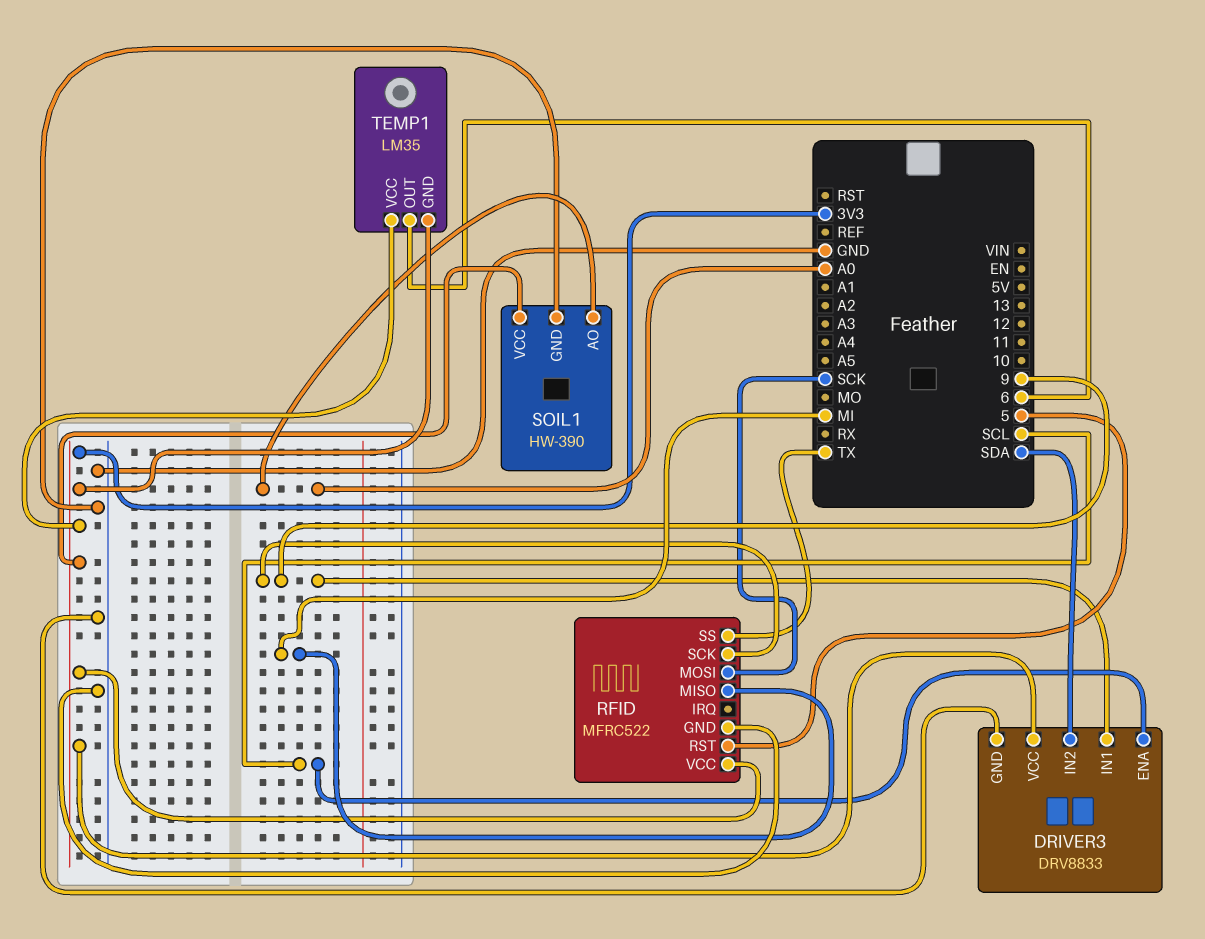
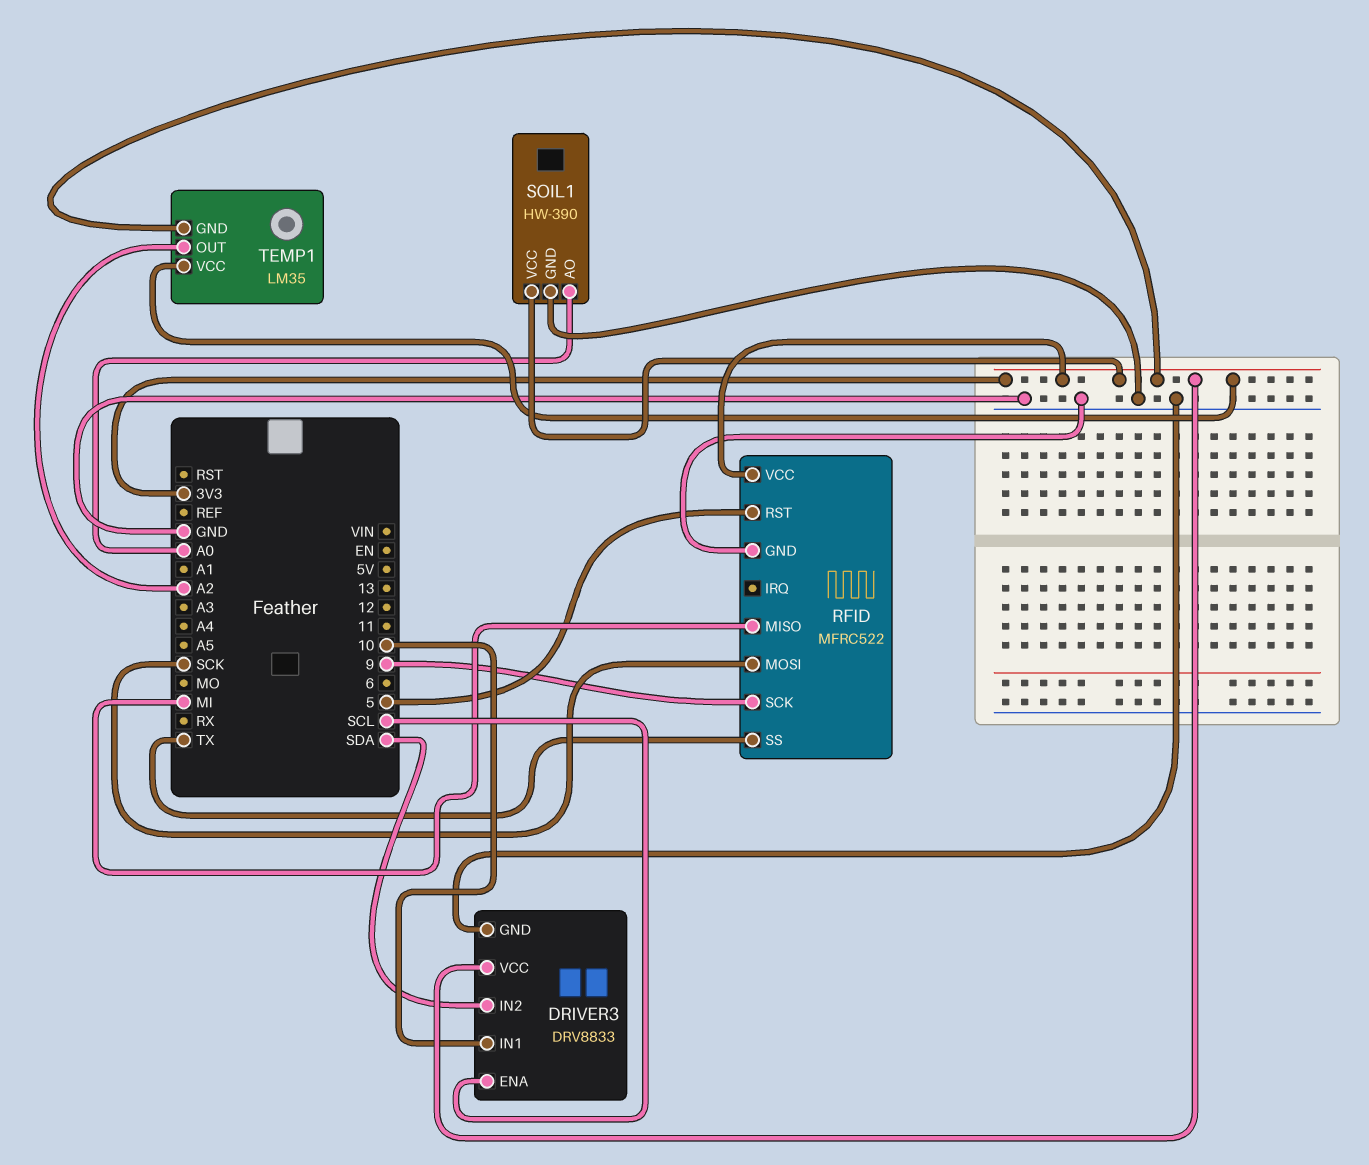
DRIVER3 pin IN1: 9 -> 10
TEMP1 pin OUT: 6 -> A2

